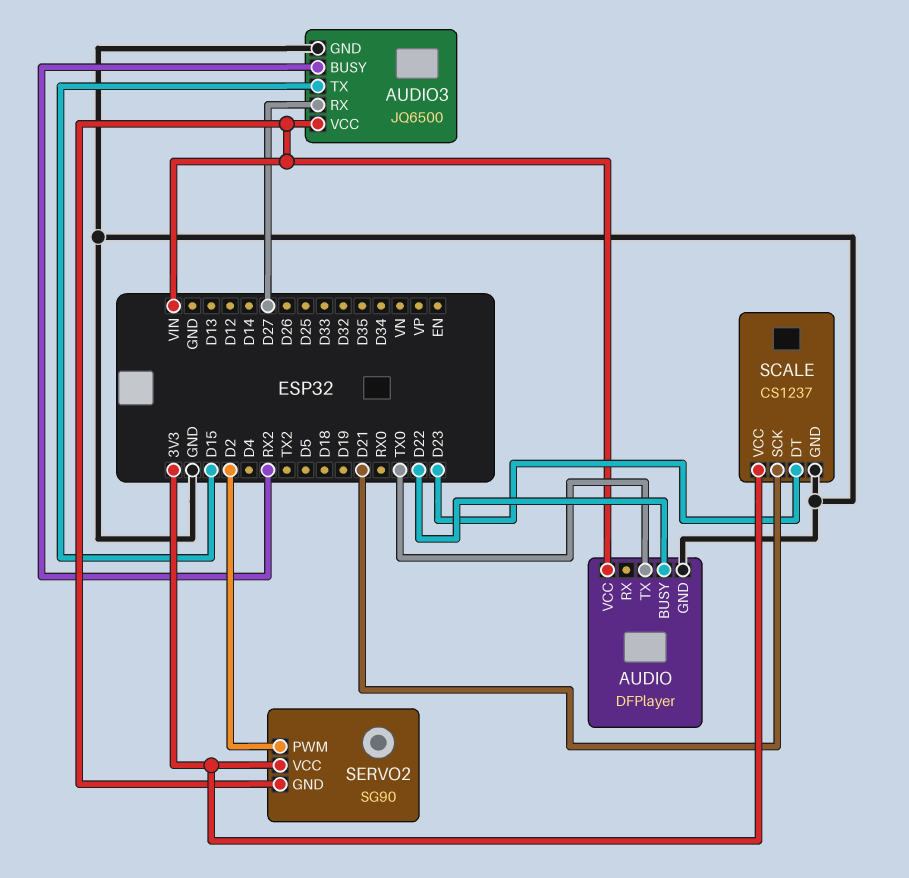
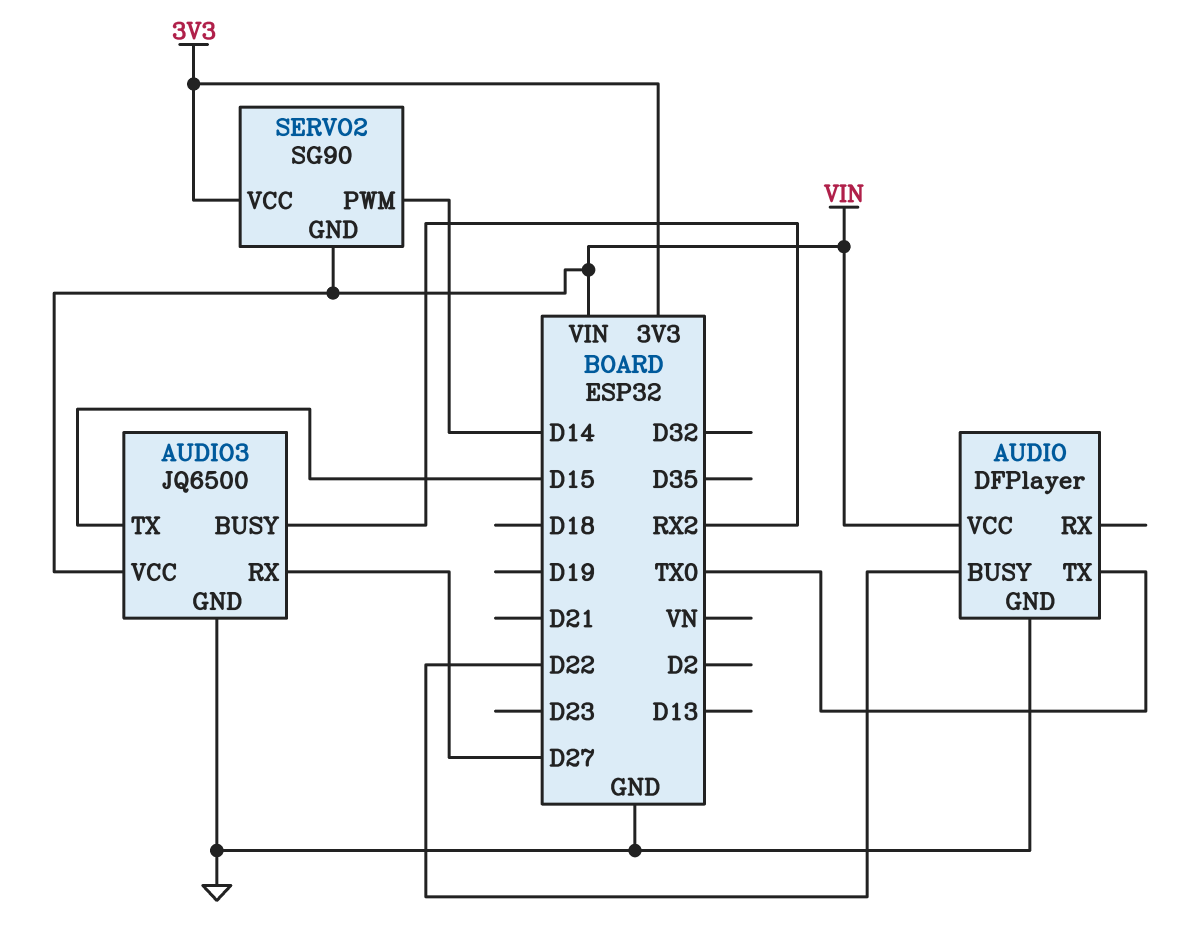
SCALE: CS1237 -> none
SCALE pin DT: D23 -> none
SCALE pin GND: GND -> none
SCALE pin SCK: D21 -> none
SCALE pin VCC: 3V3 -> none
SERVO2 pin PWM: D2 -> D14

